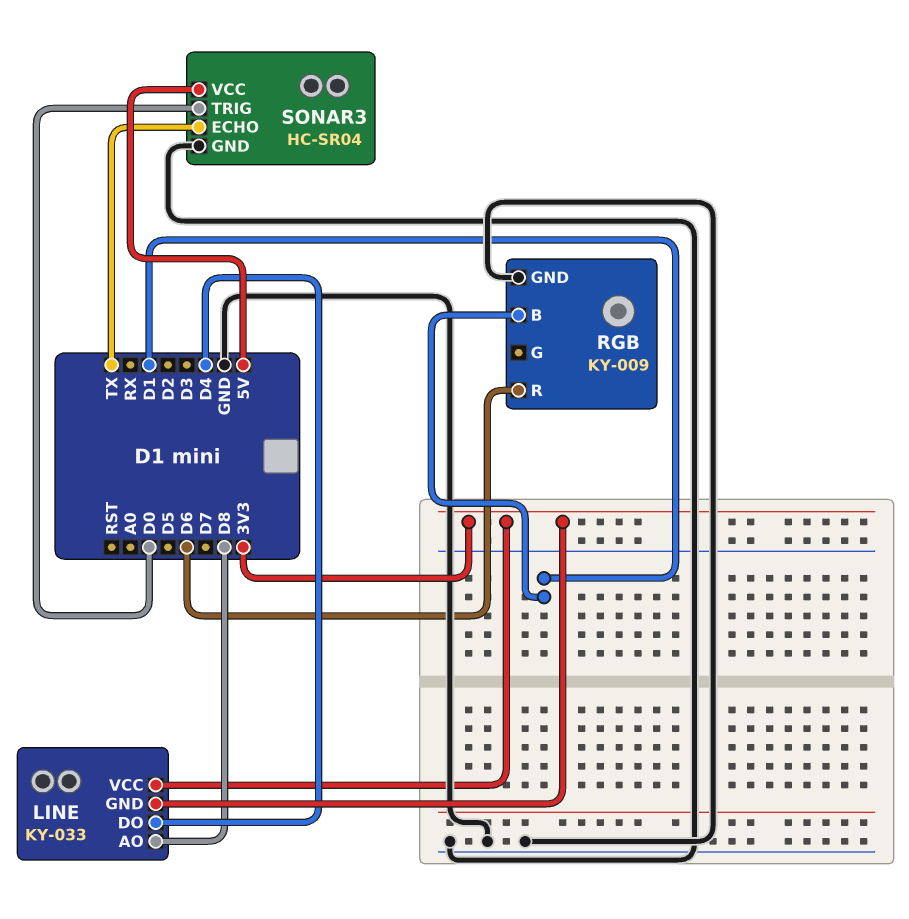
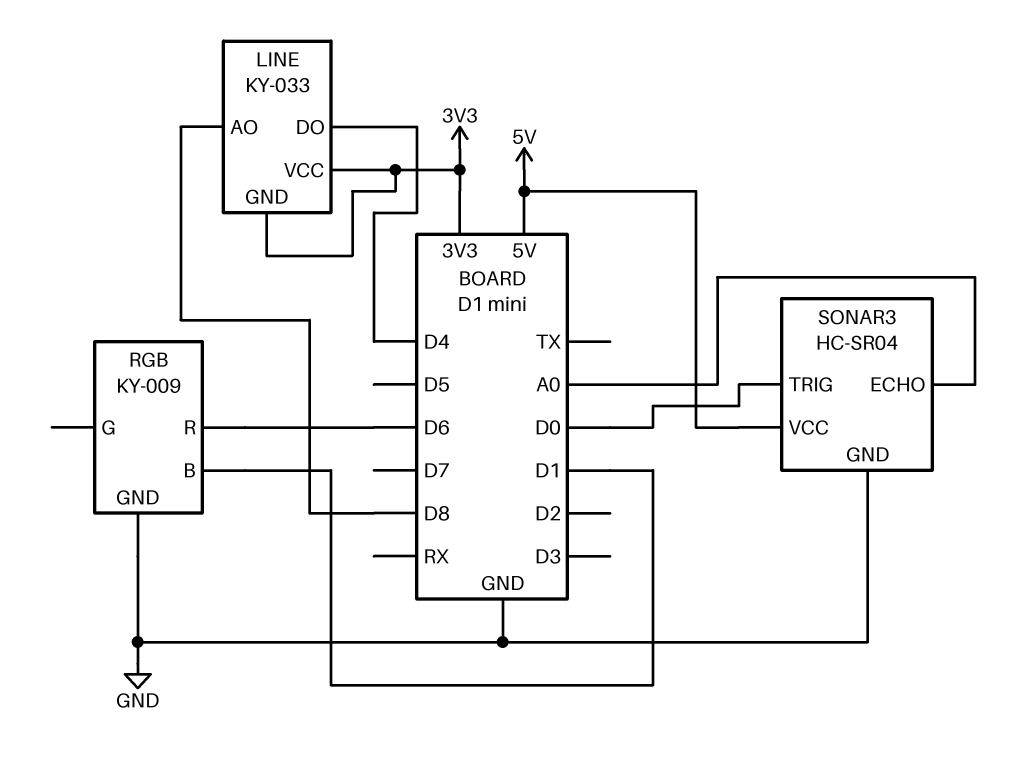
SONAR3 pin ECHO: TX -> A0

